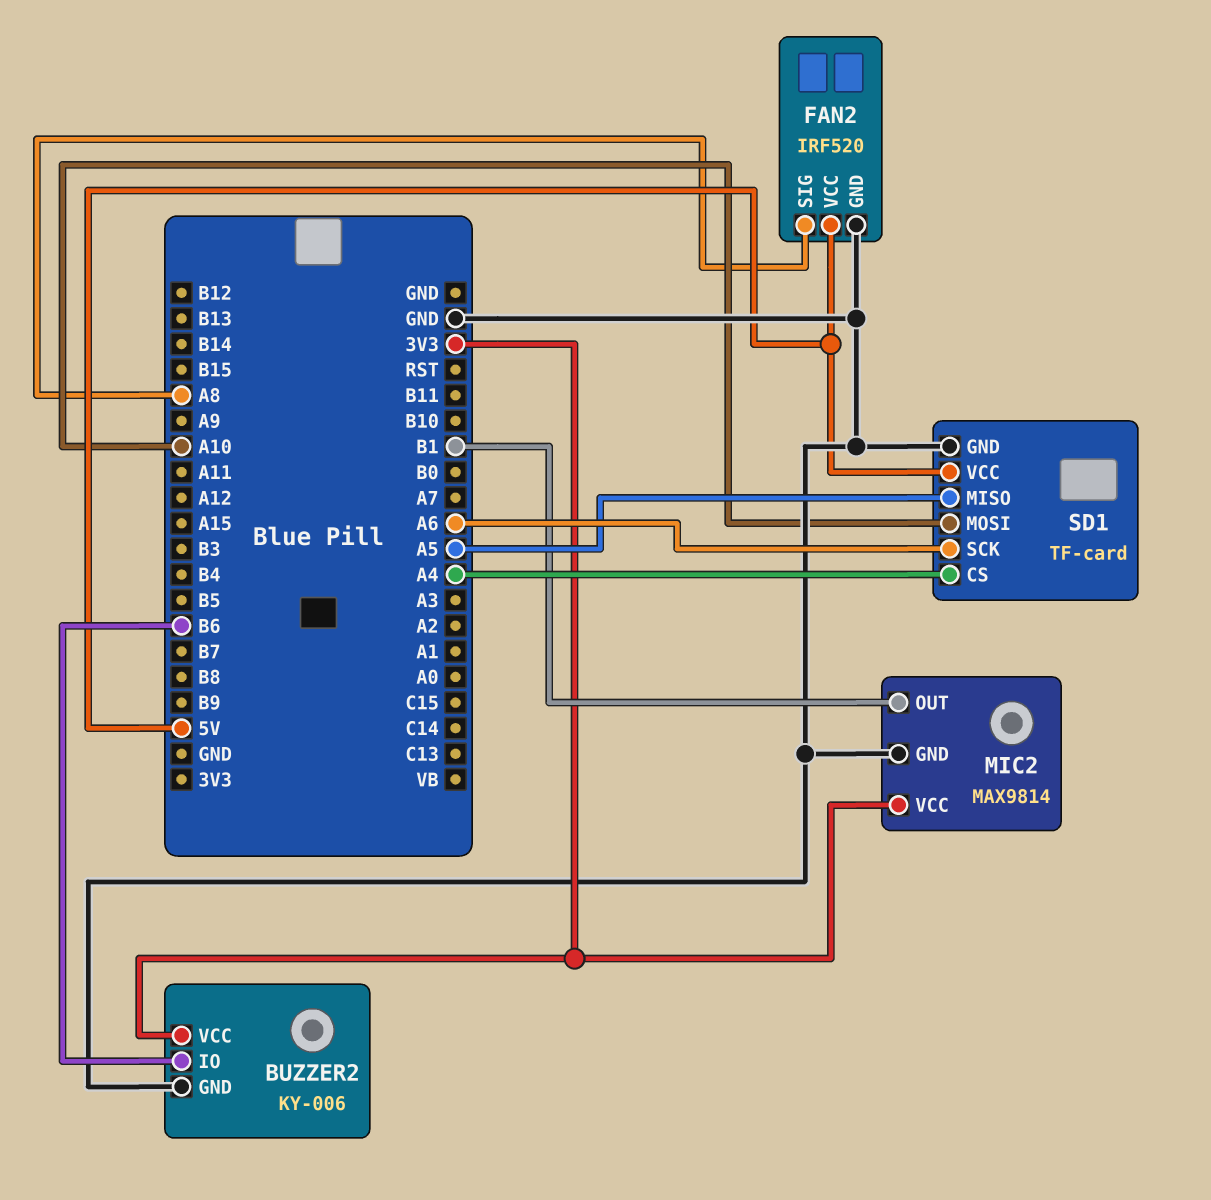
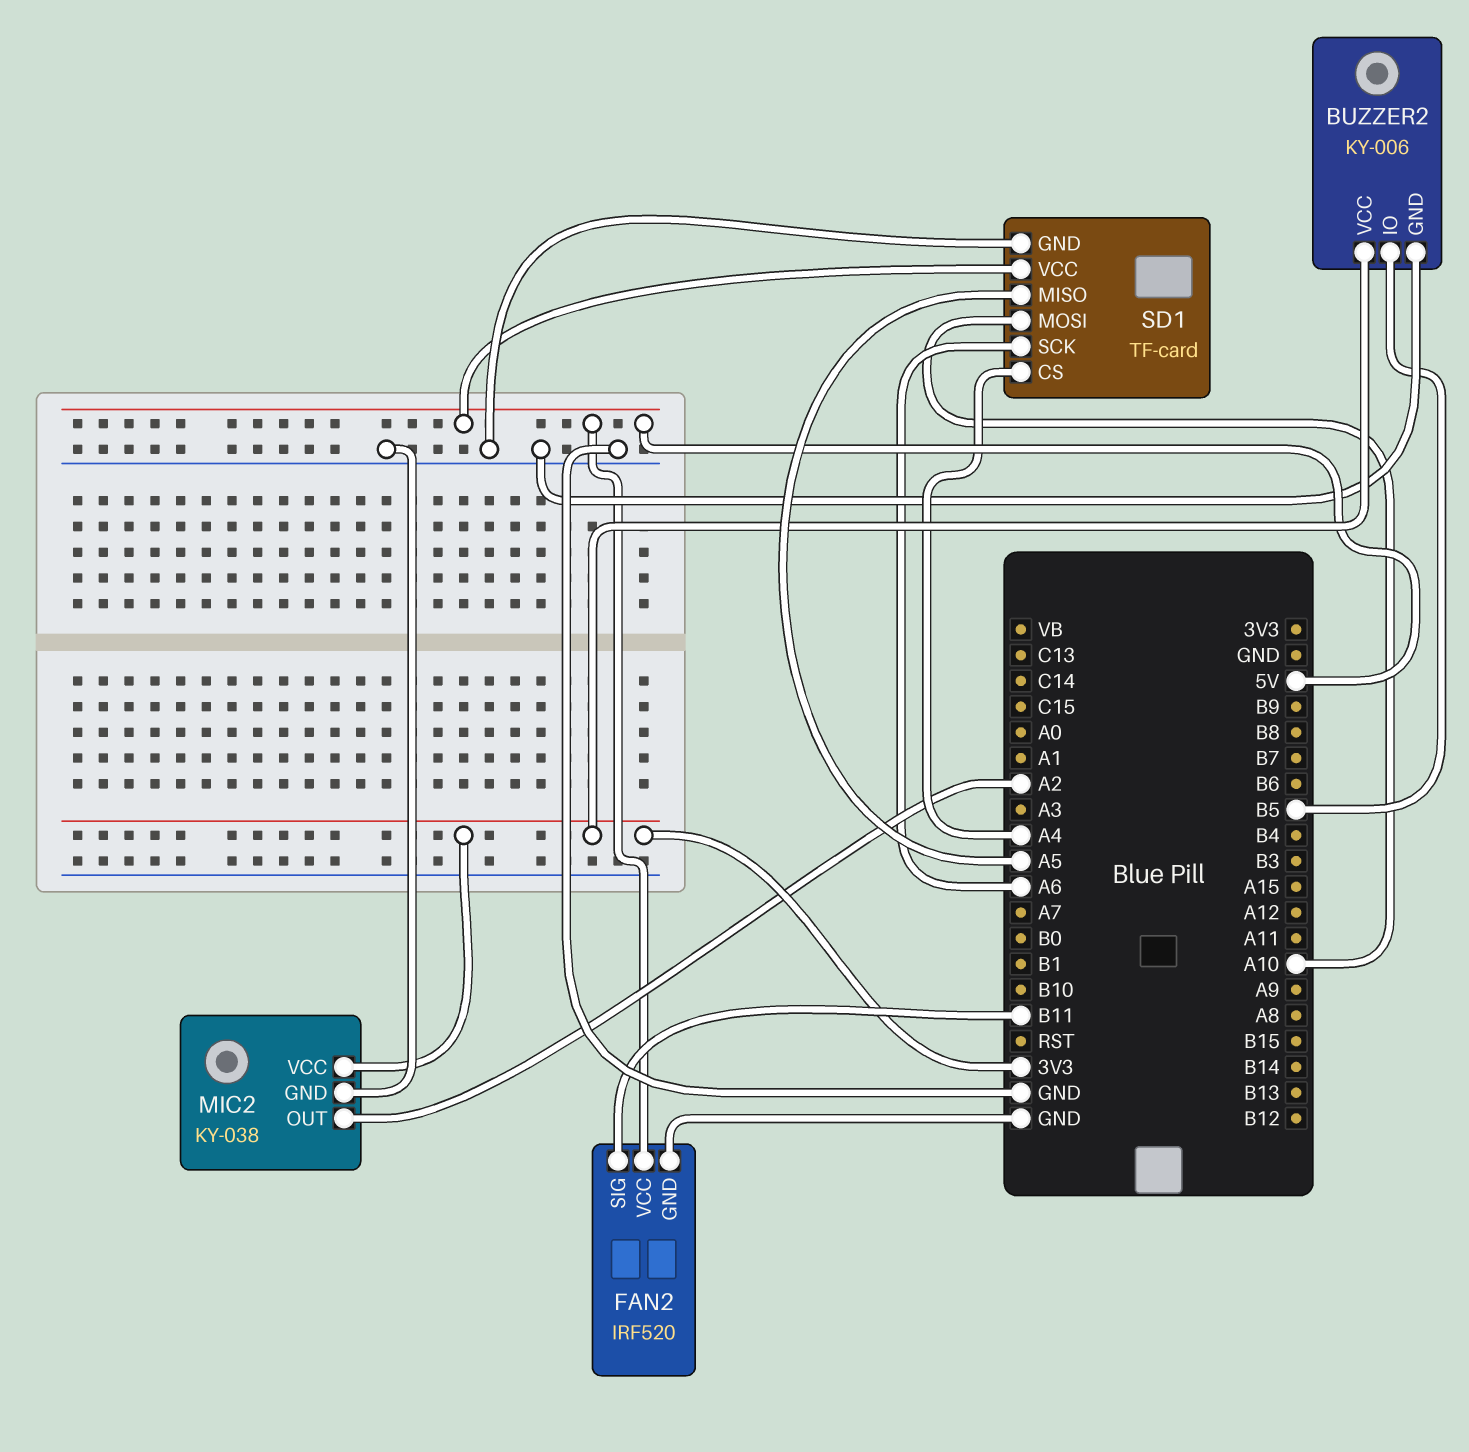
BUZZER2 pin IO: B6 -> B5
FAN2 pin SIG: A8 -> B11
MIC2: MAX9814 -> KY-038
MIC2 pin OUT: B1 -> A2

